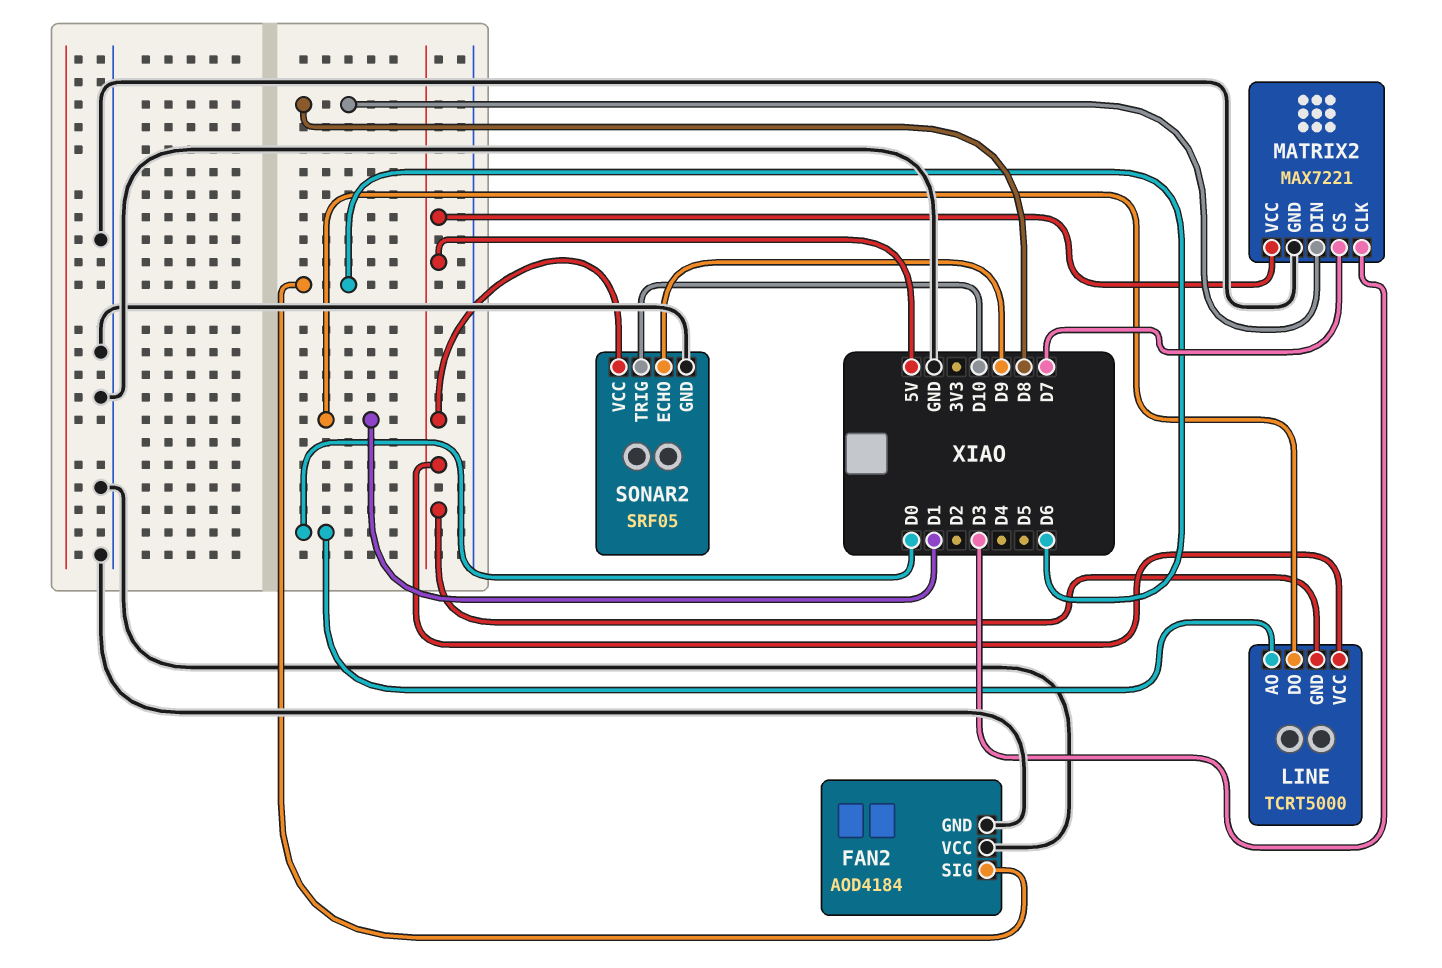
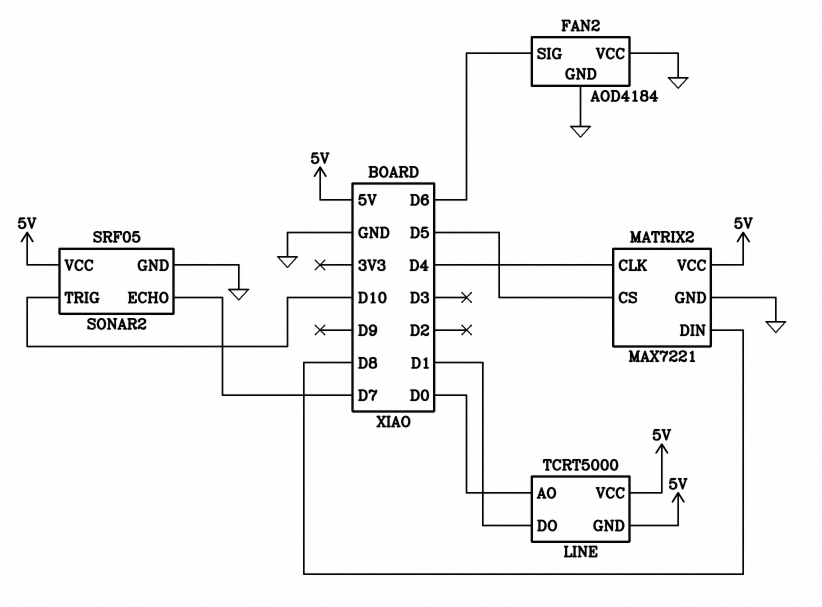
MATRIX2 pin CLK: D3 -> D4
MATRIX2 pin CS: D7 -> D5
SONAR2 pin ECHO: D9 -> D7

